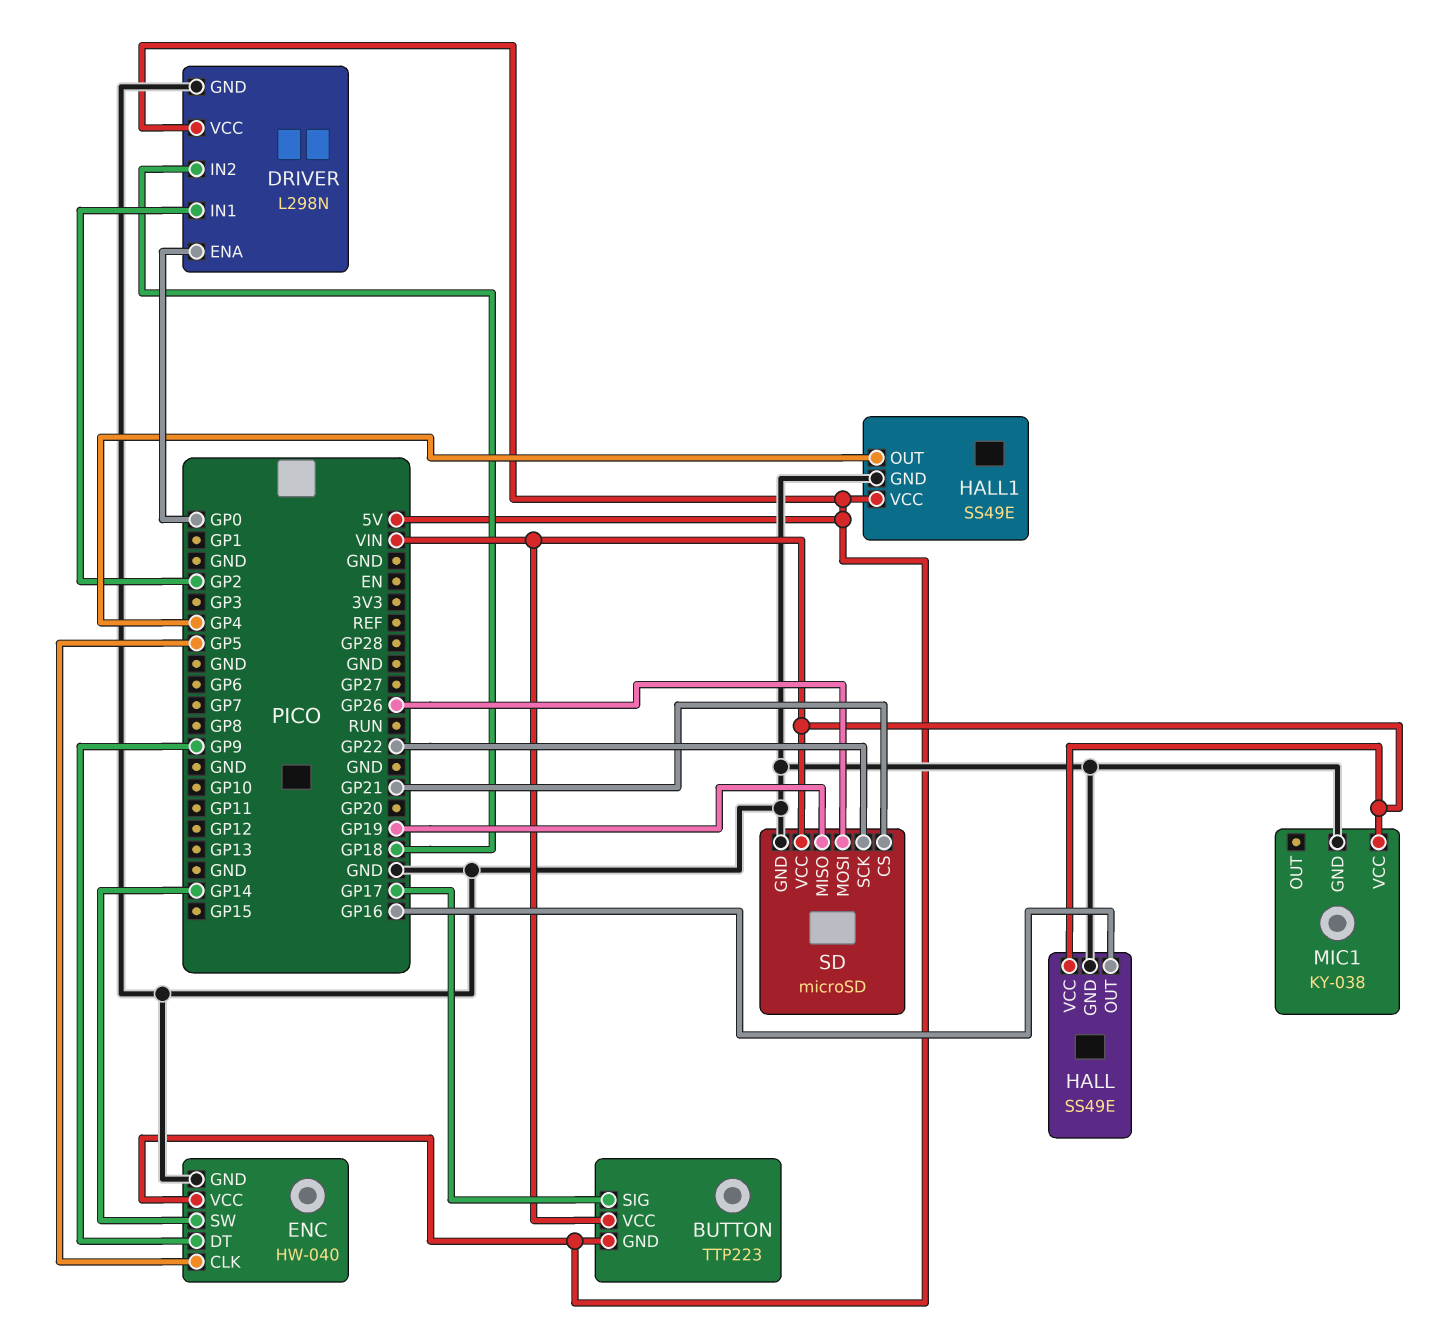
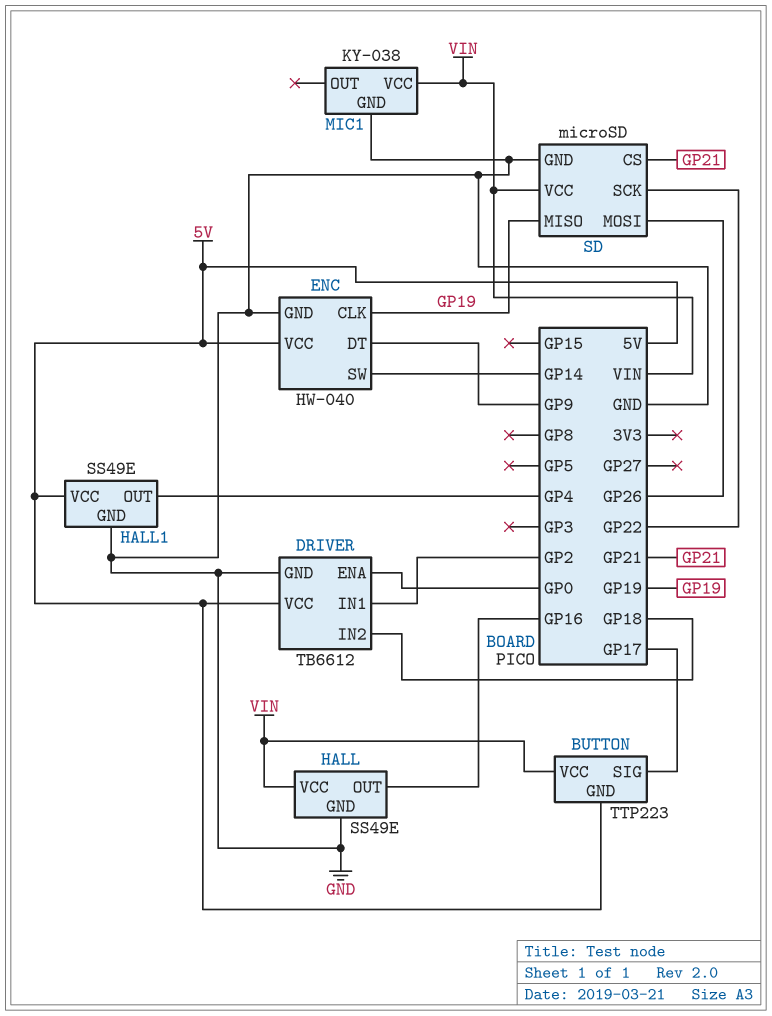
DRIVER: L298N -> TB6612
ENC pin CLK: GP5 -> GP19

